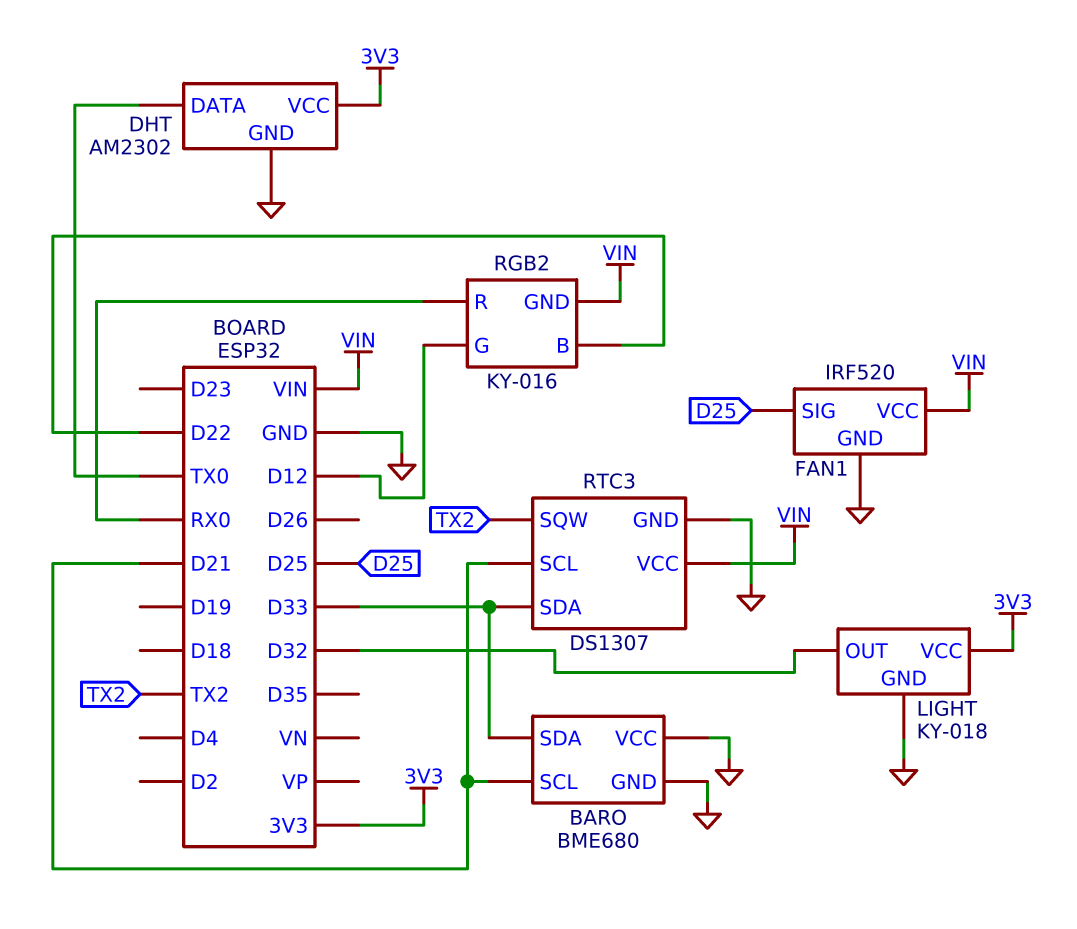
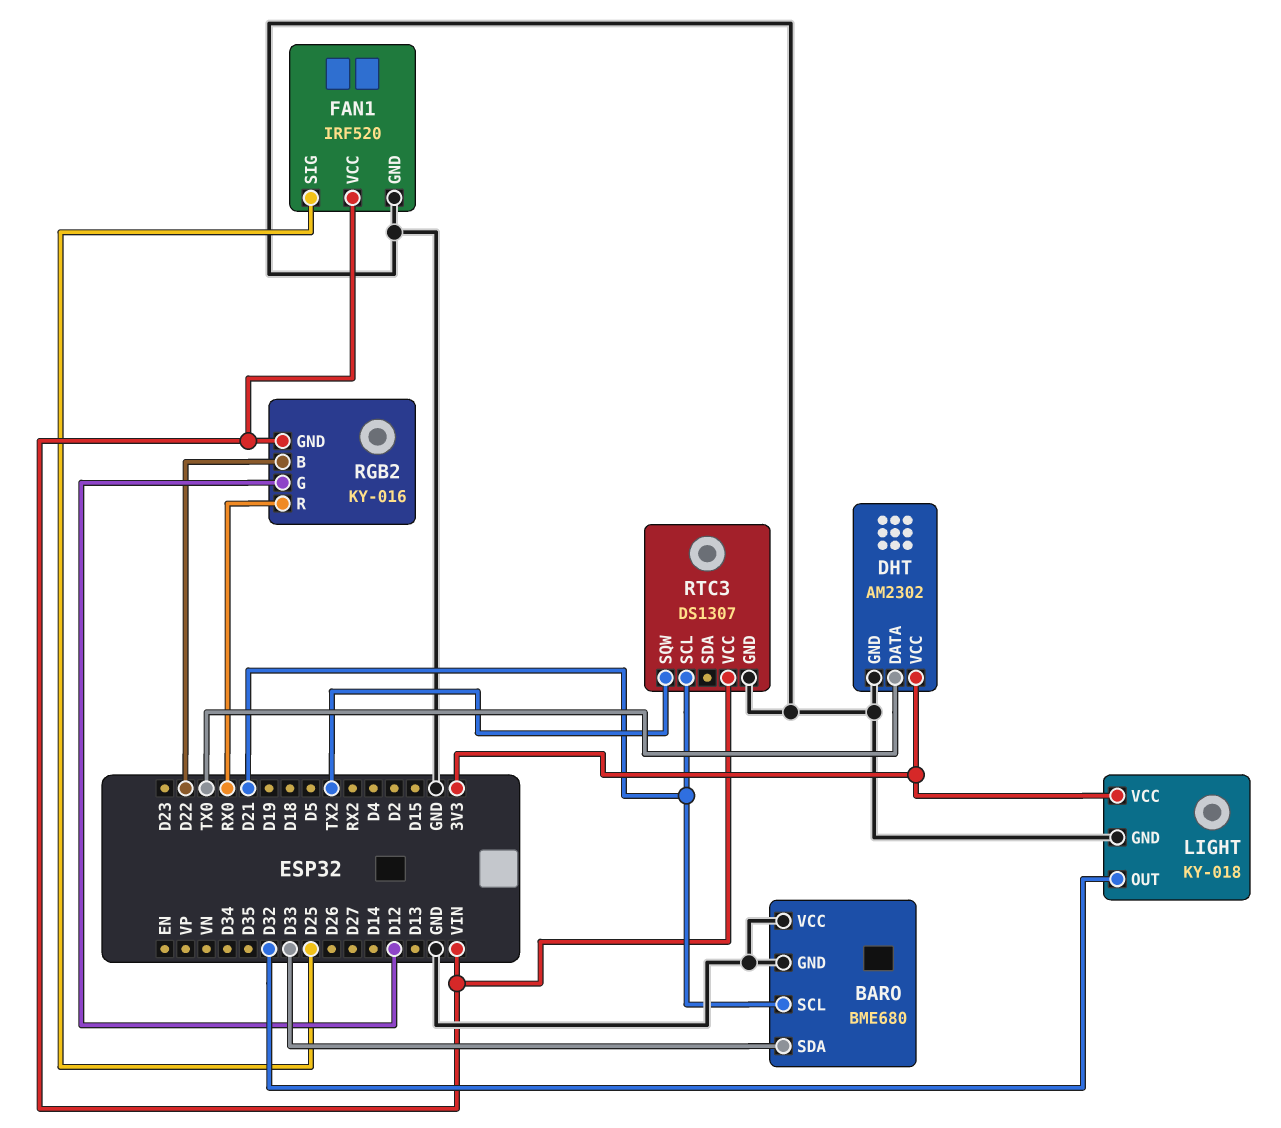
RTC3 pin SDA: D33 -> none

